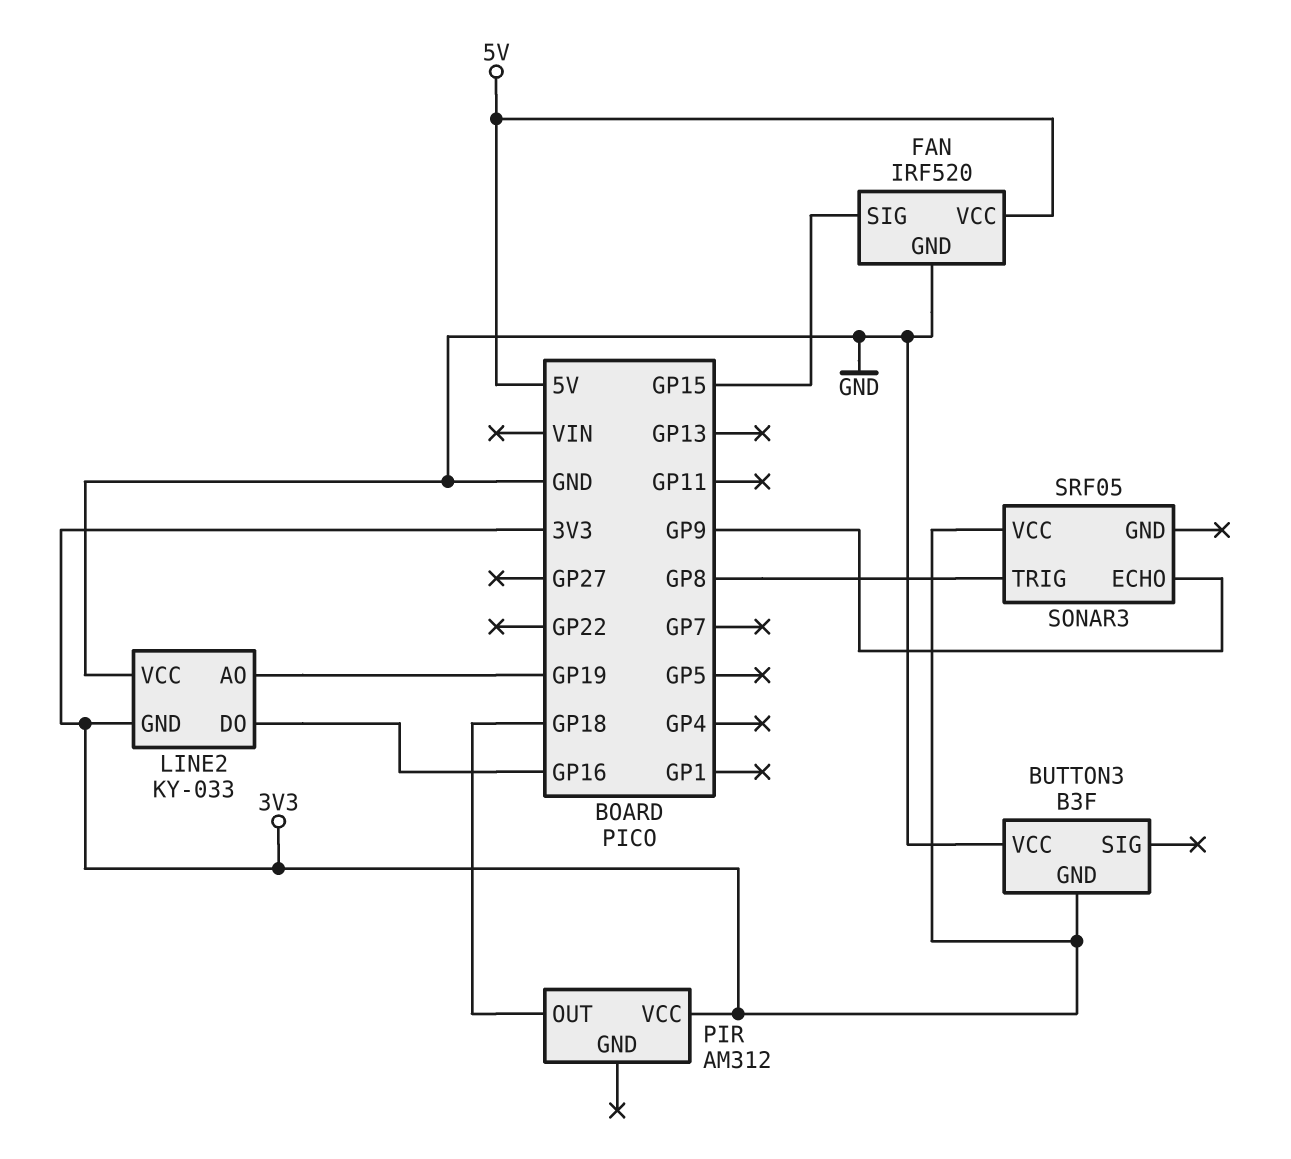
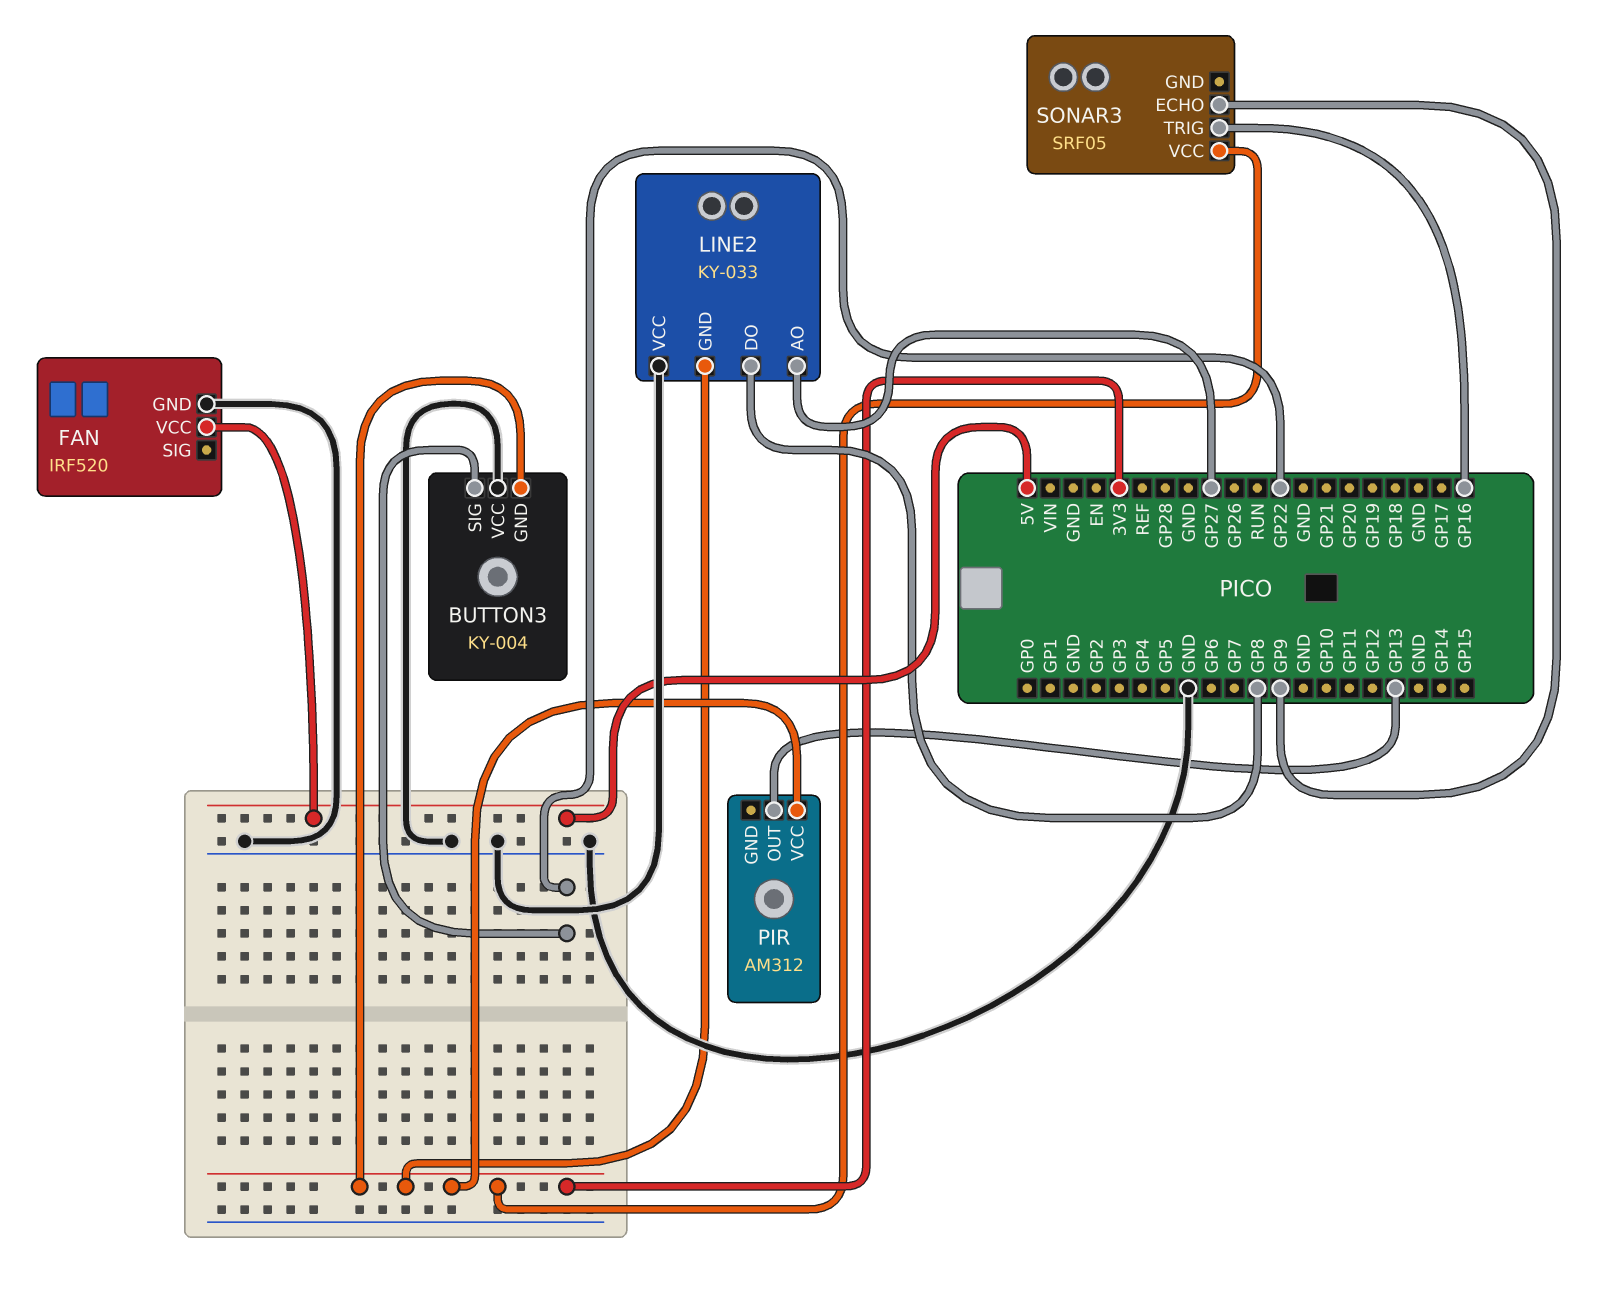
BUTTON3: B3F -> KY-004
BUTTON3 pin SIG: none -> GP22
FAN pin SIG: GP15 -> none
LINE2 pin AO: GP19 -> GP27
LINE2 pin DO: GP16 -> GP8
PIR pin OUT: GP18 -> GP13
SONAR3 pin TRIG: GP8 -> GP16

